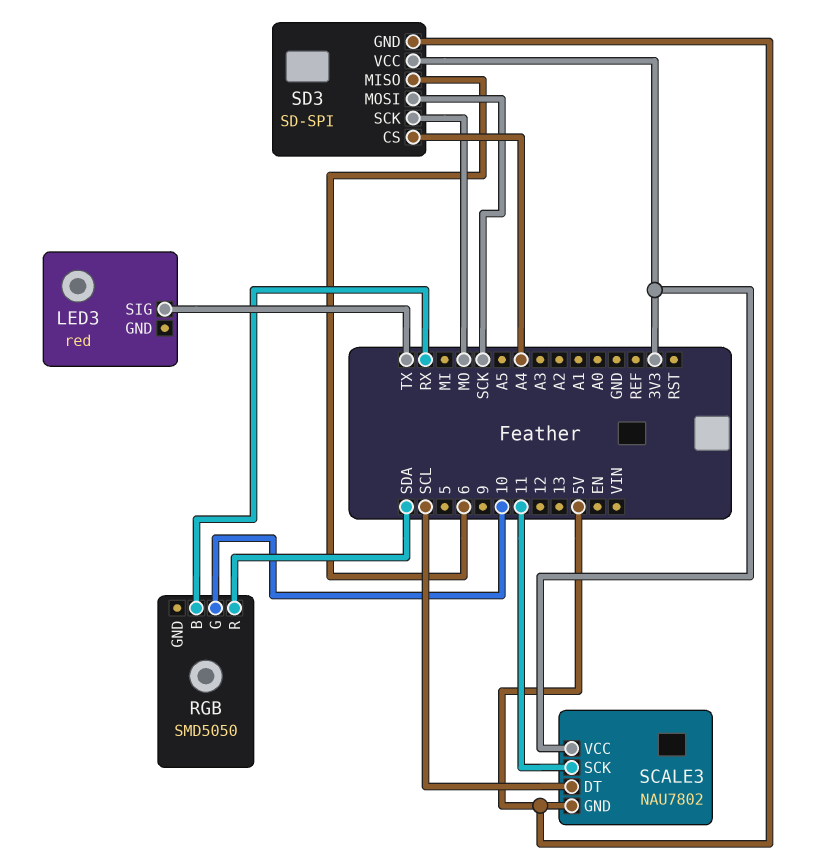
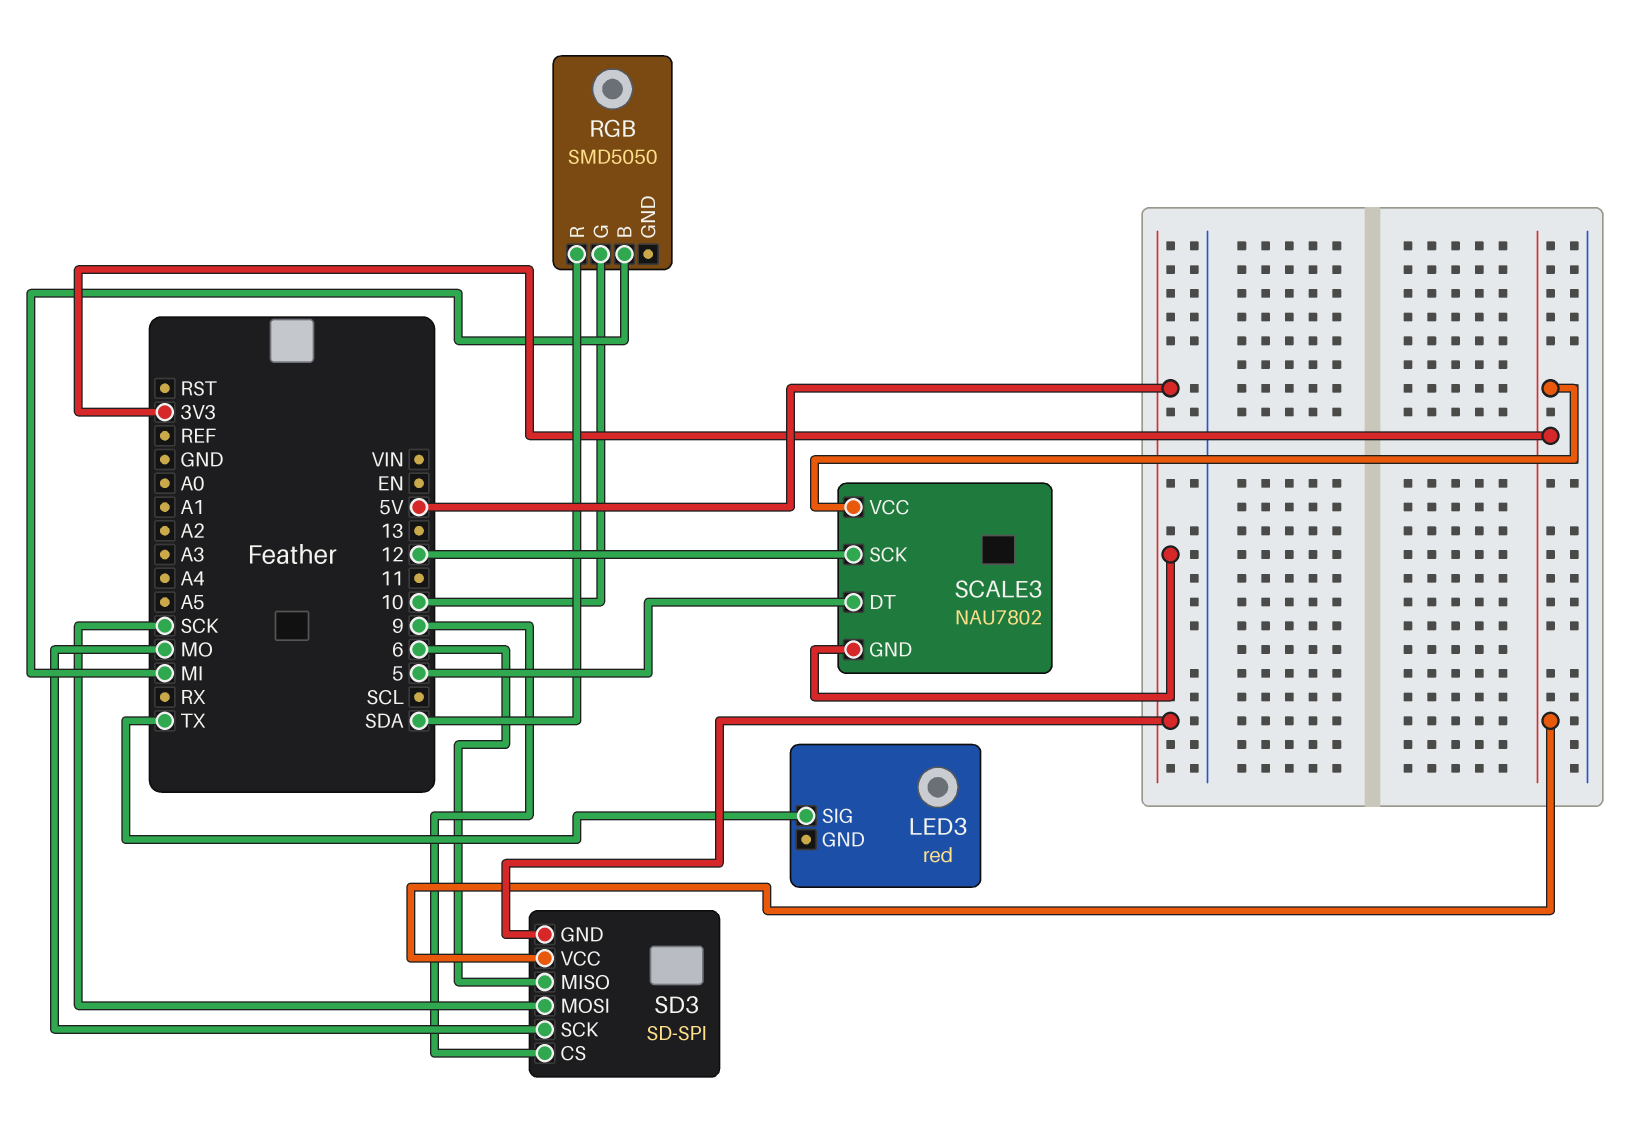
RGB pin B: RX -> MI
SCALE3 pin DT: SCL -> 5
SCALE3 pin SCK: 11 -> 12
SD3 pin CS: A4 -> 9

